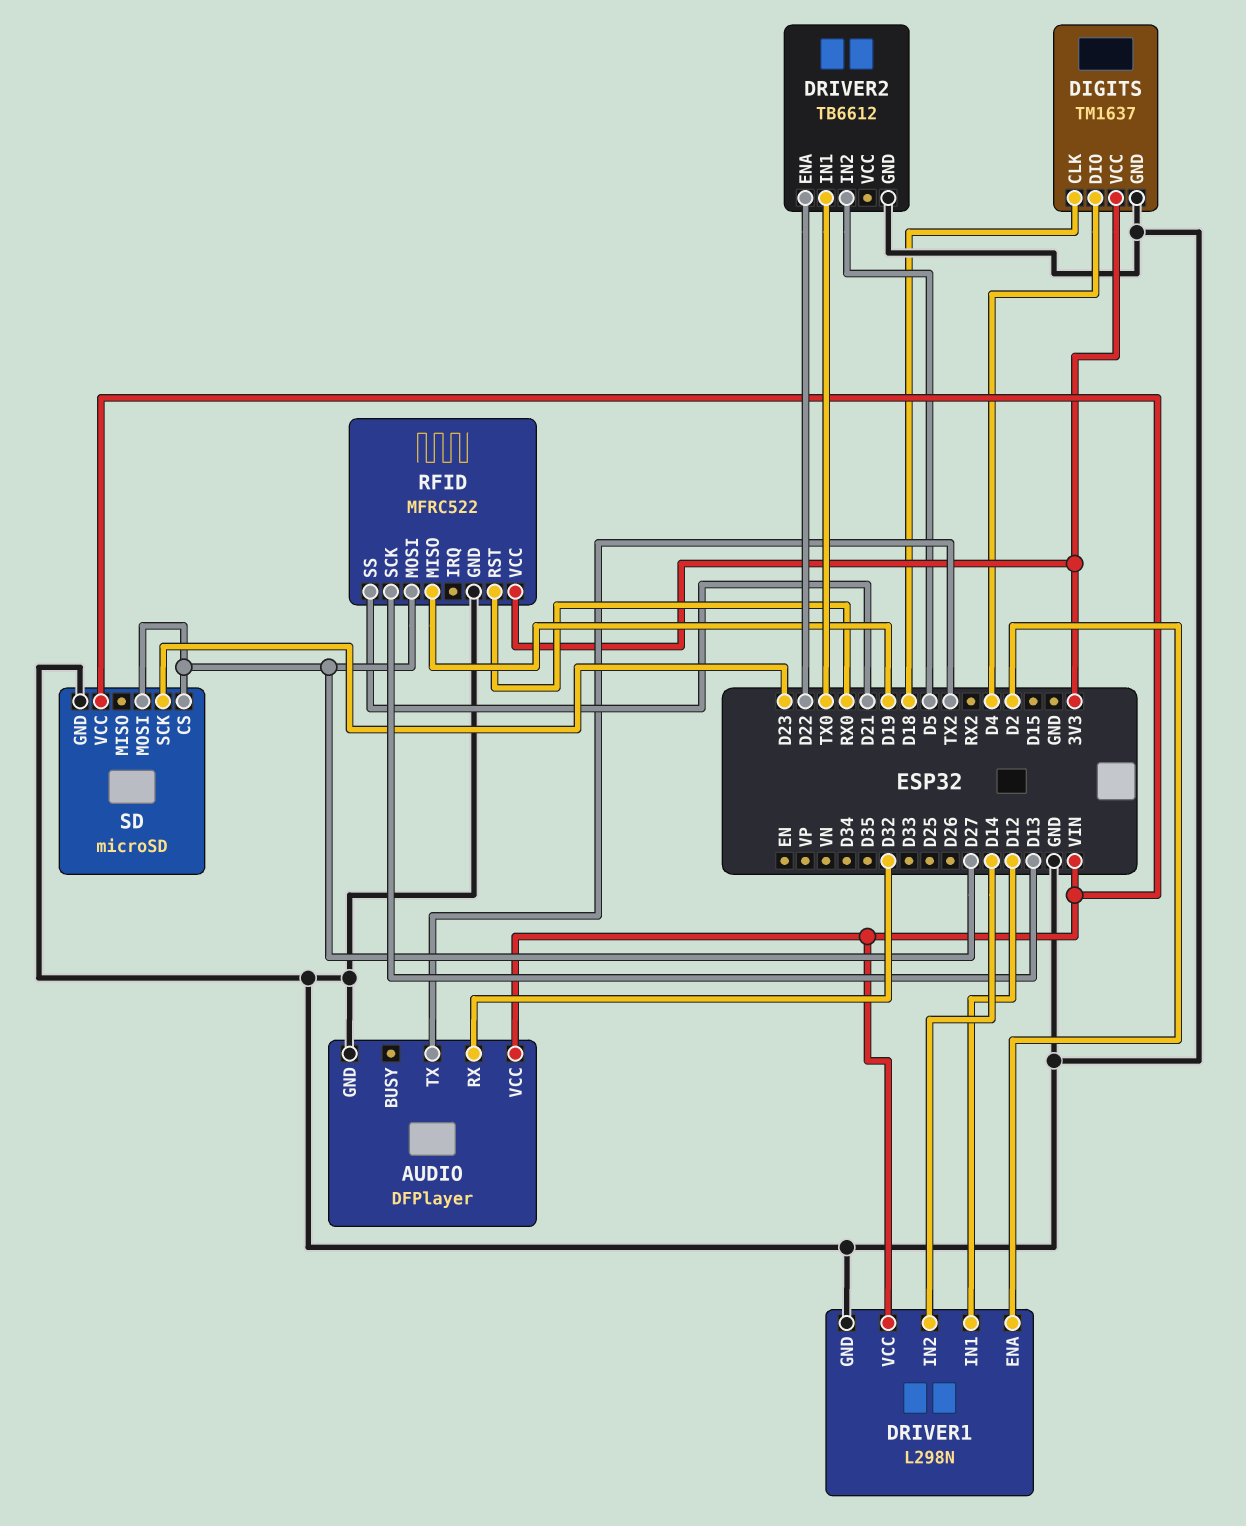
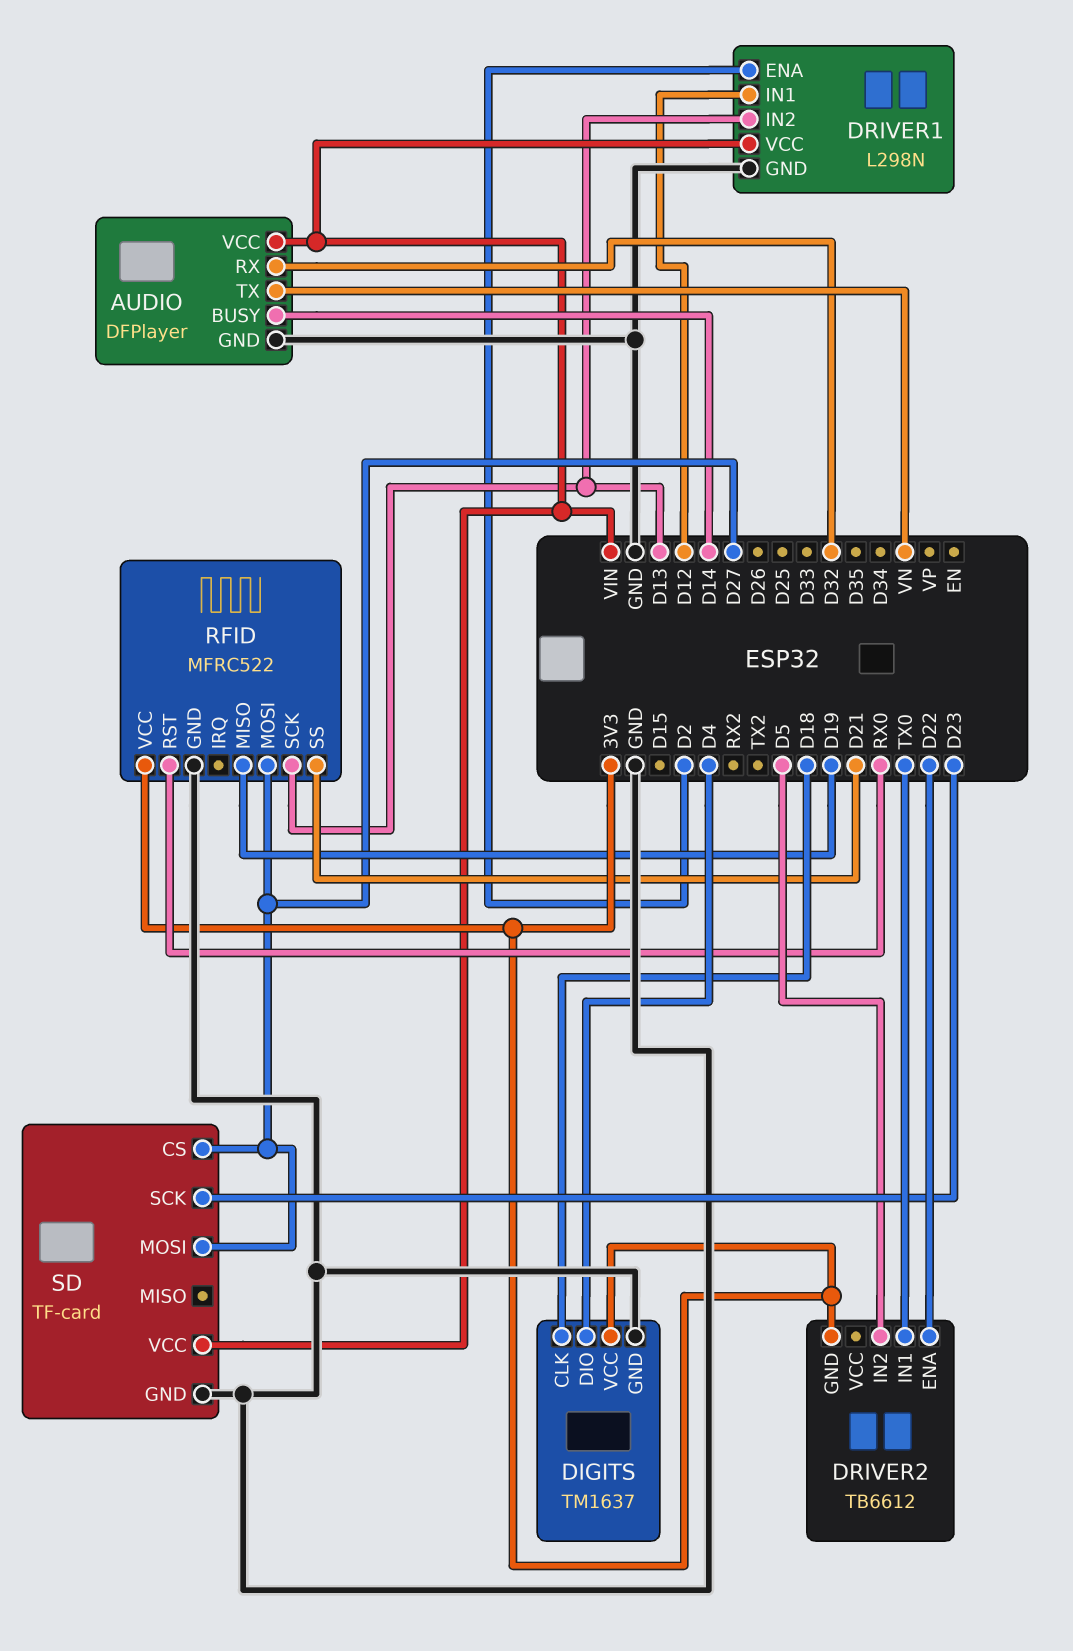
AUDIO pin BUSY: none -> D14
AUDIO pin TX: TX2 -> VN
DRIVER1 pin IN2: D14 -> D13
DRIVER2 pin GND: GND -> 3V3
SD: microSD -> TF-card

